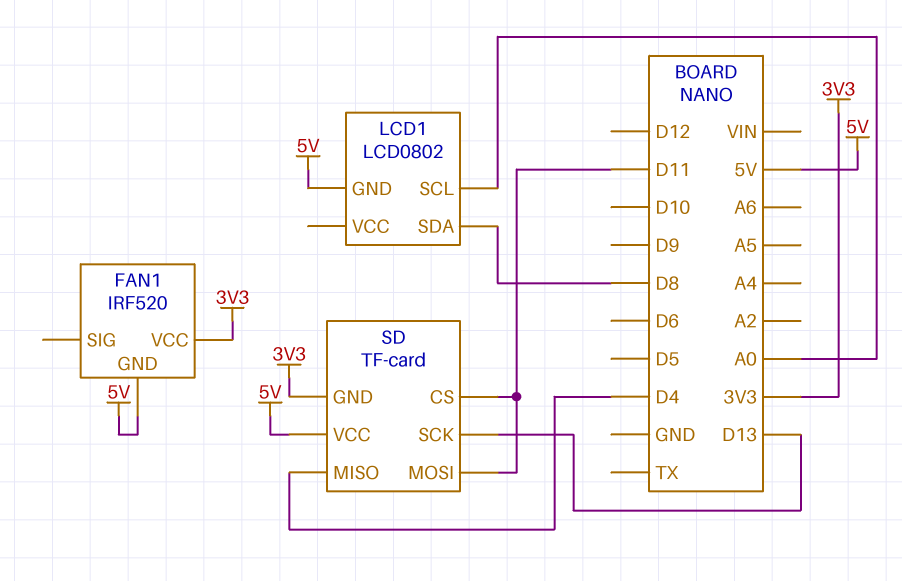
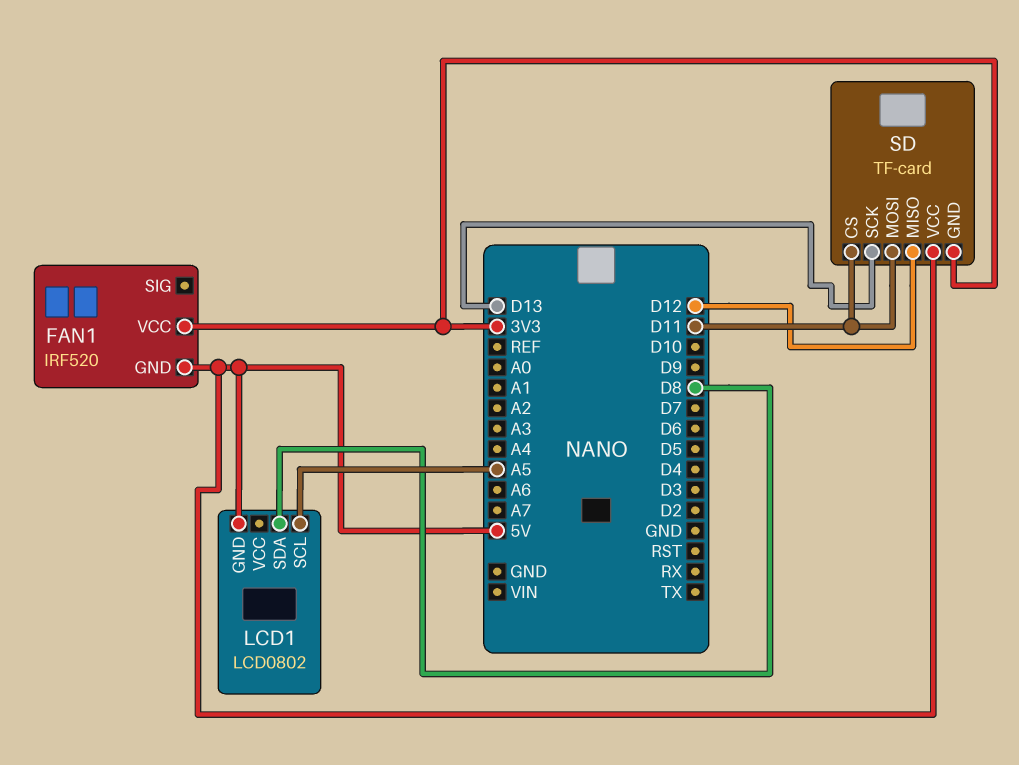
LCD1 pin SCL: A0 -> A5
SD pin MISO: D4 -> D12

